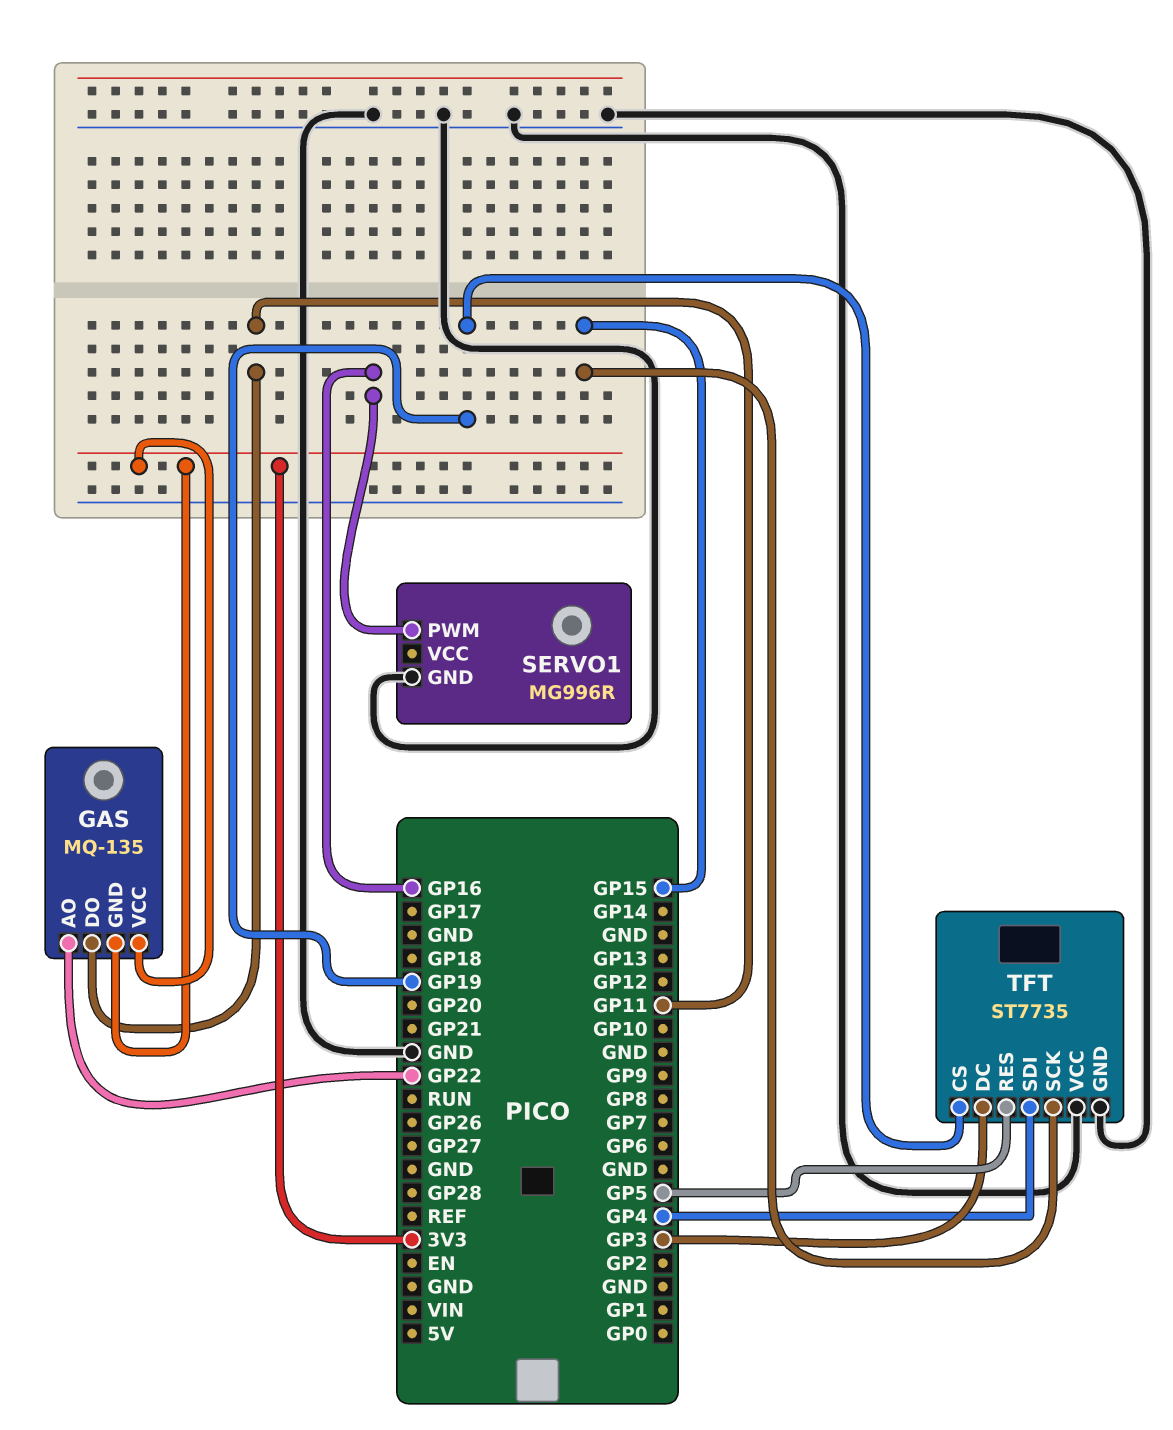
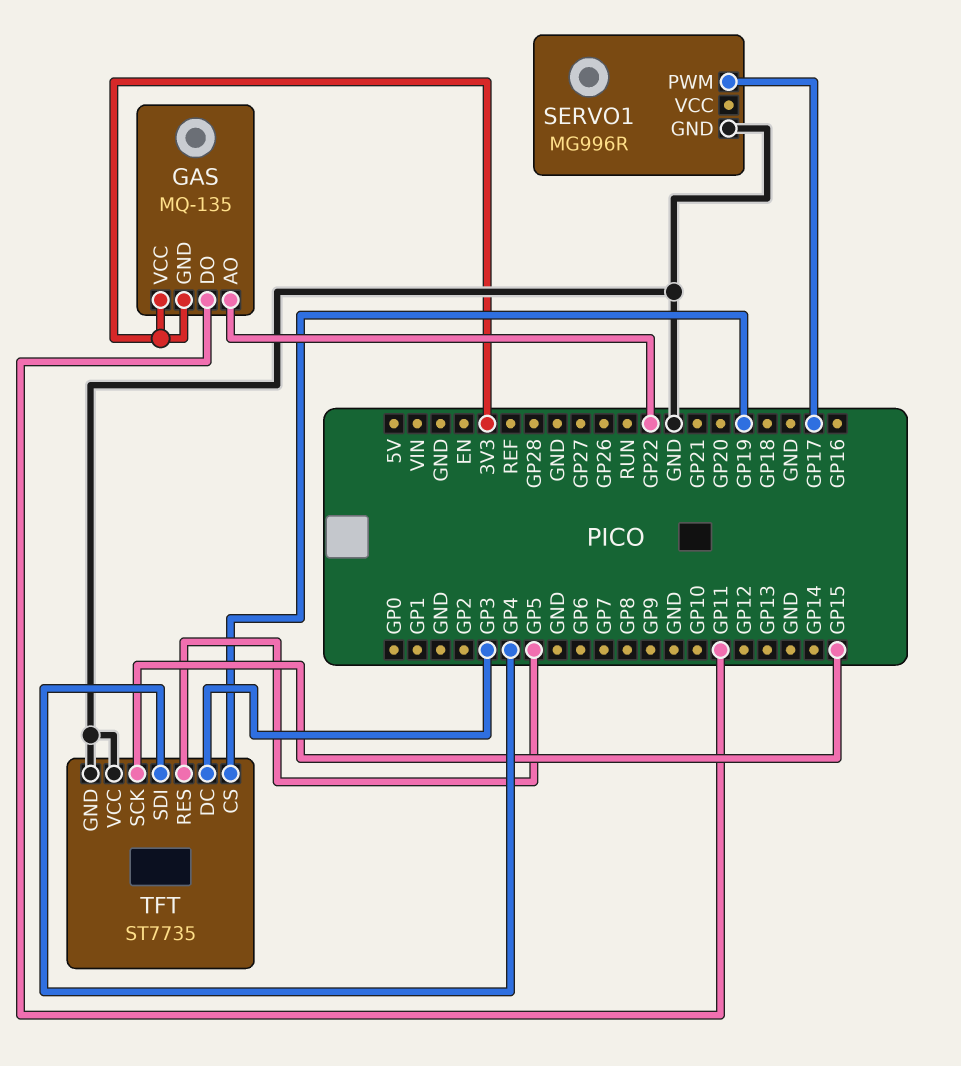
SERVO1 pin PWM: GP16 -> GP17

